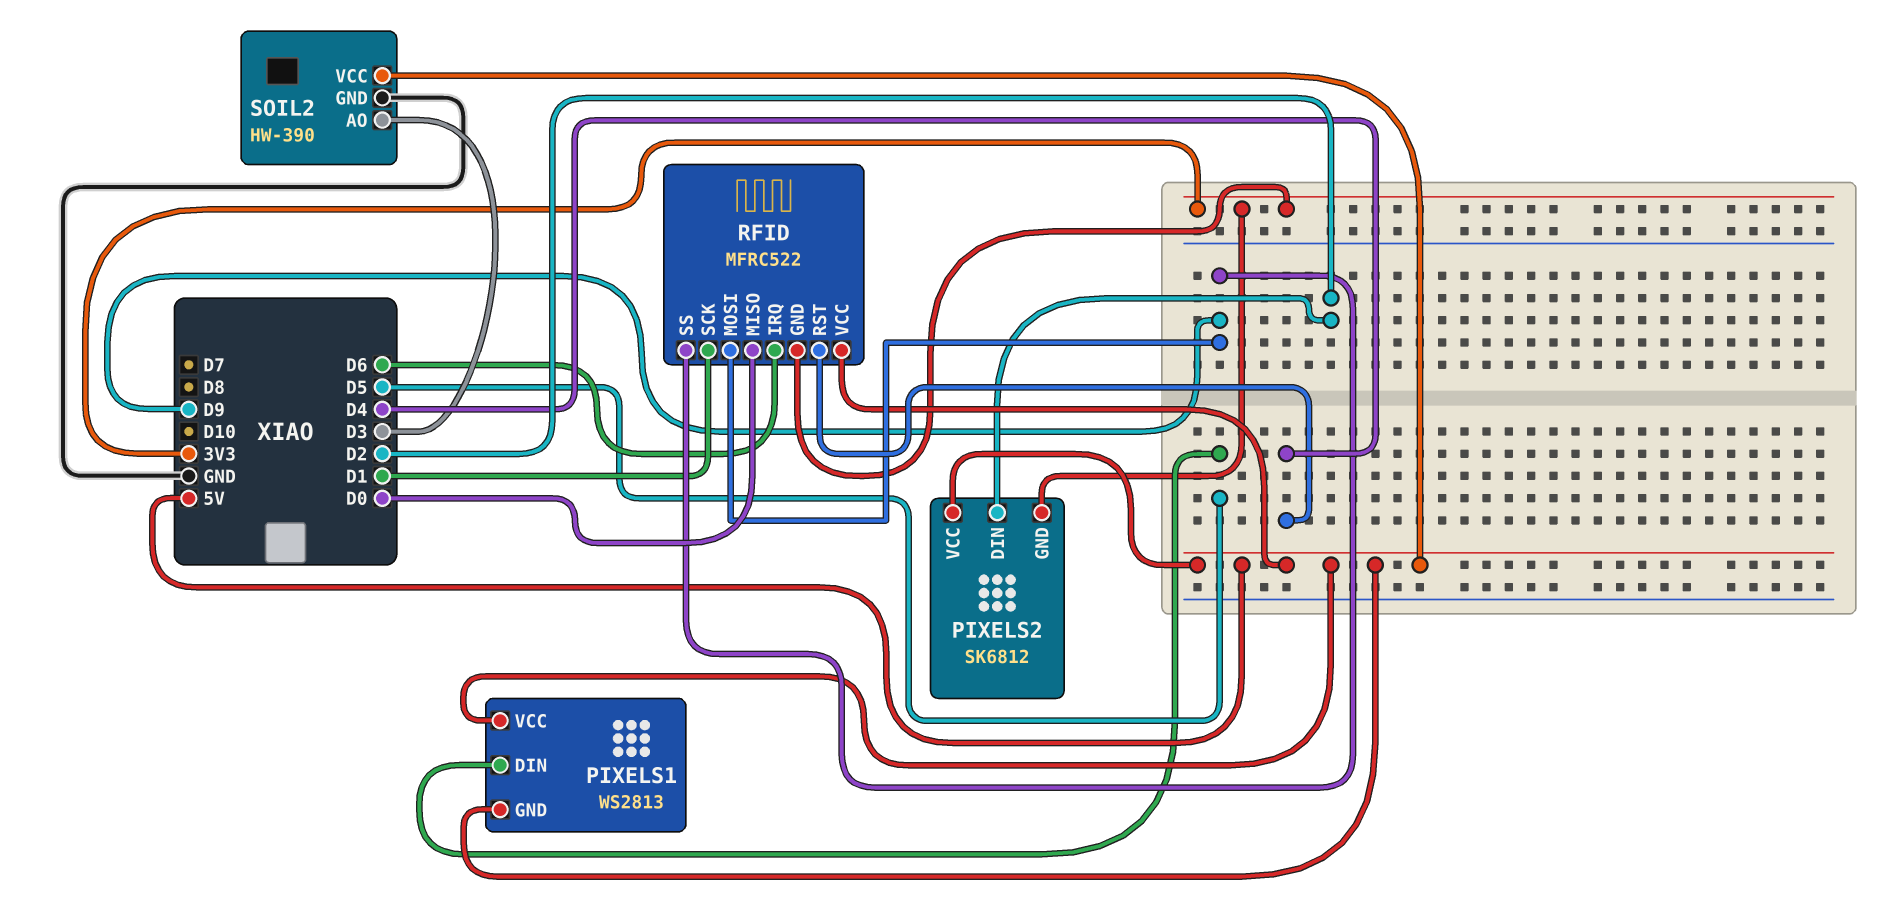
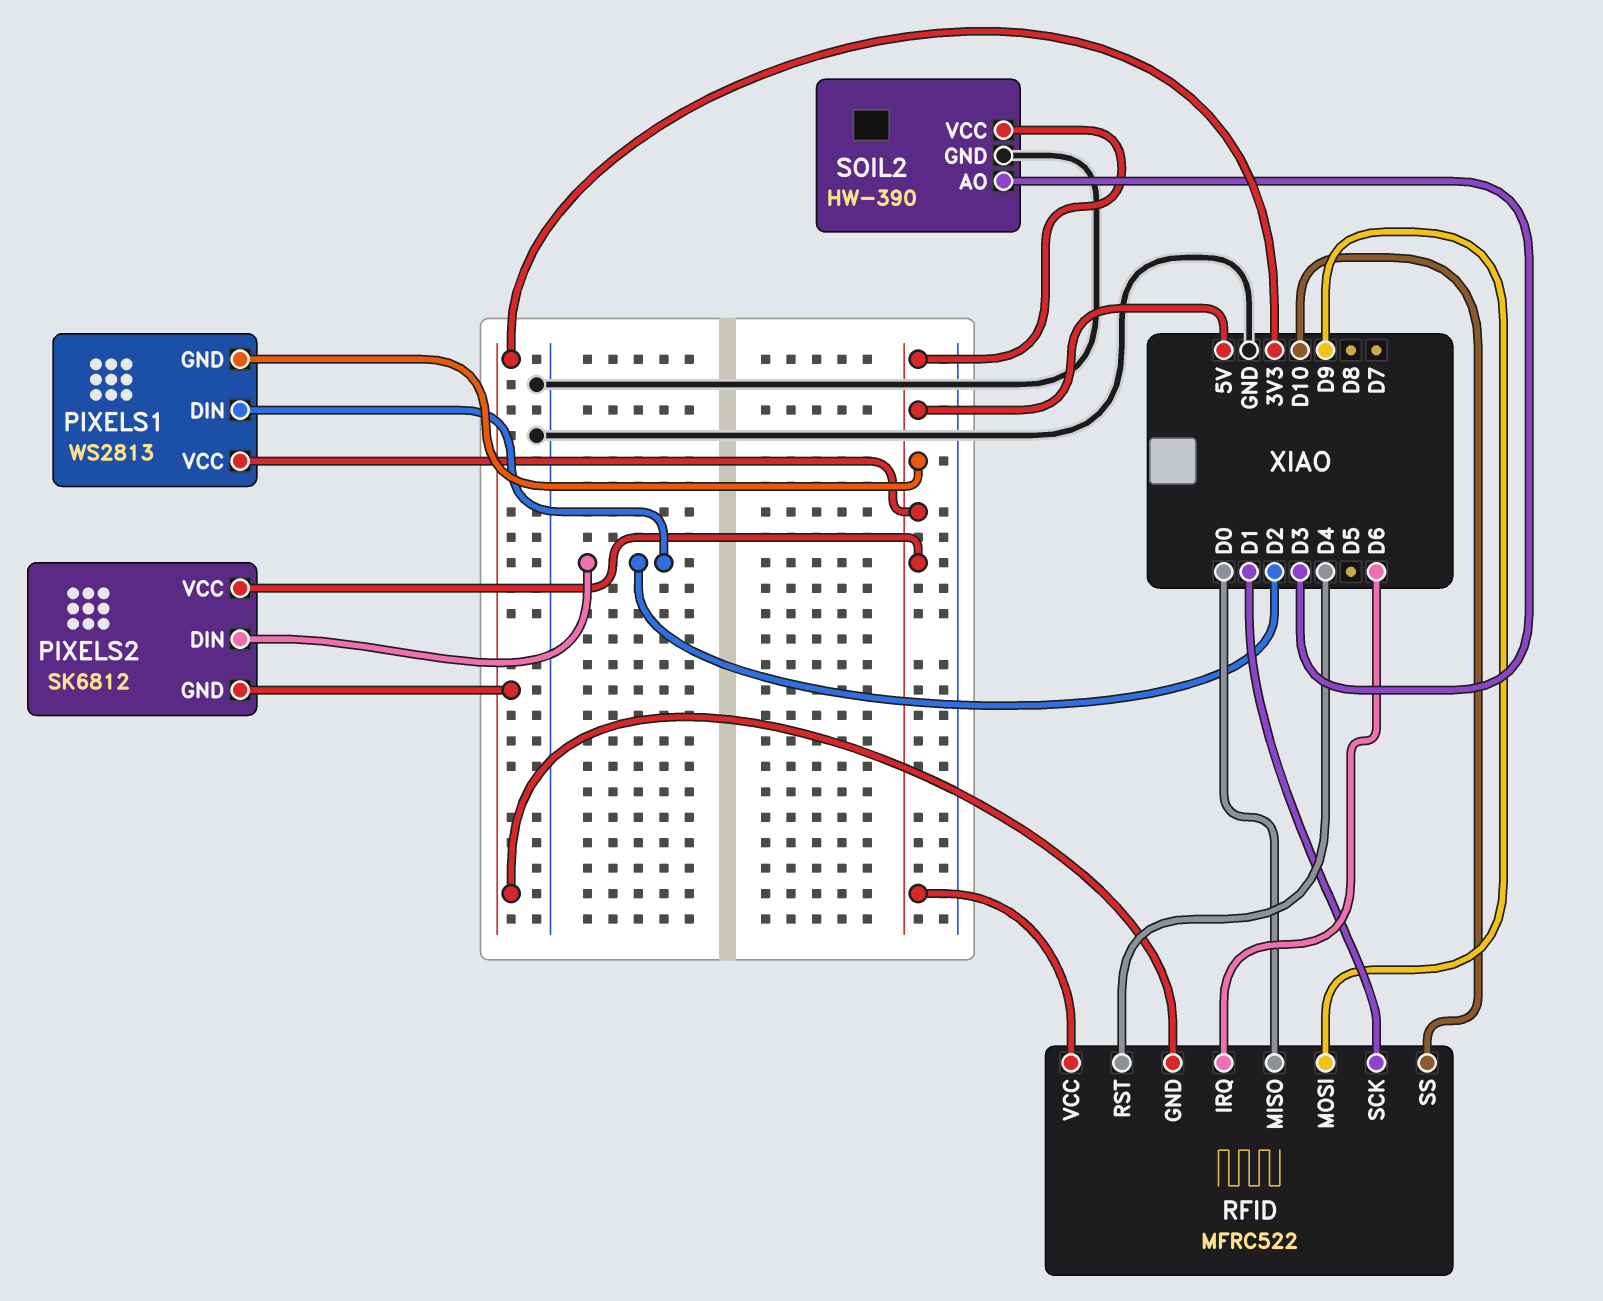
PIXELS1 pin DIN: D5 -> D2
RFID pin SS: D9 -> D10

